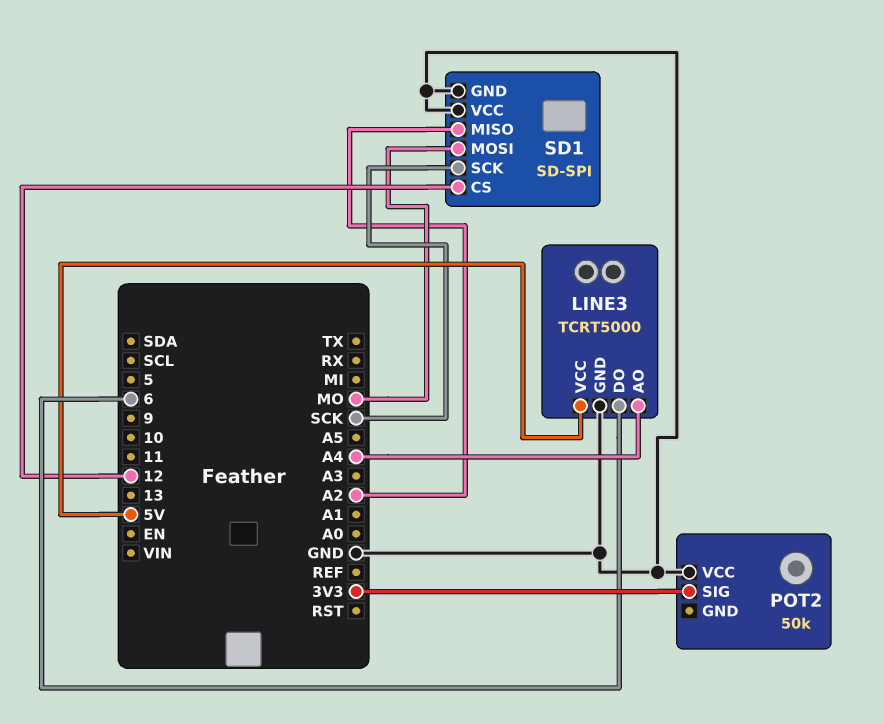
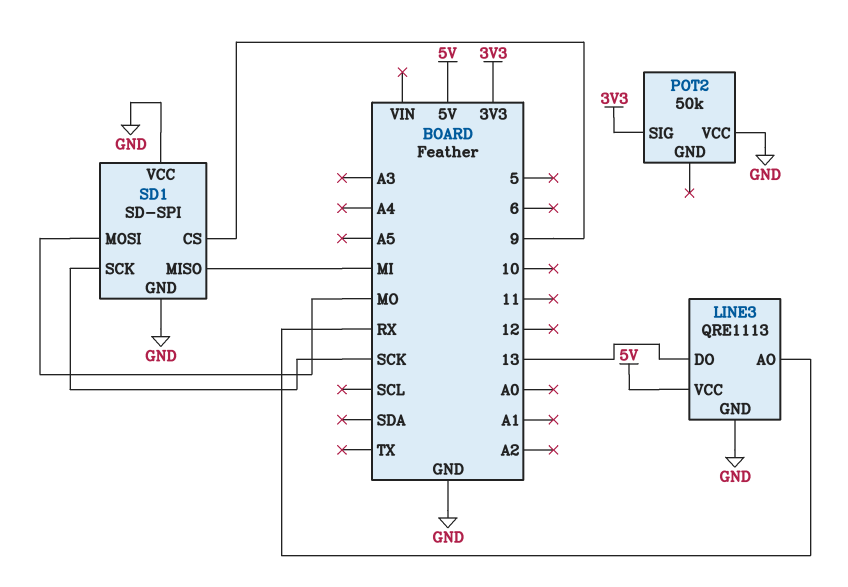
LINE3: TCRT5000 -> QRE1113
LINE3 pin AO: A4 -> RX
LINE3 pin DO: 6 -> 13
SD1 pin CS: 12 -> 9
SD1 pin MISO: A2 -> MI

